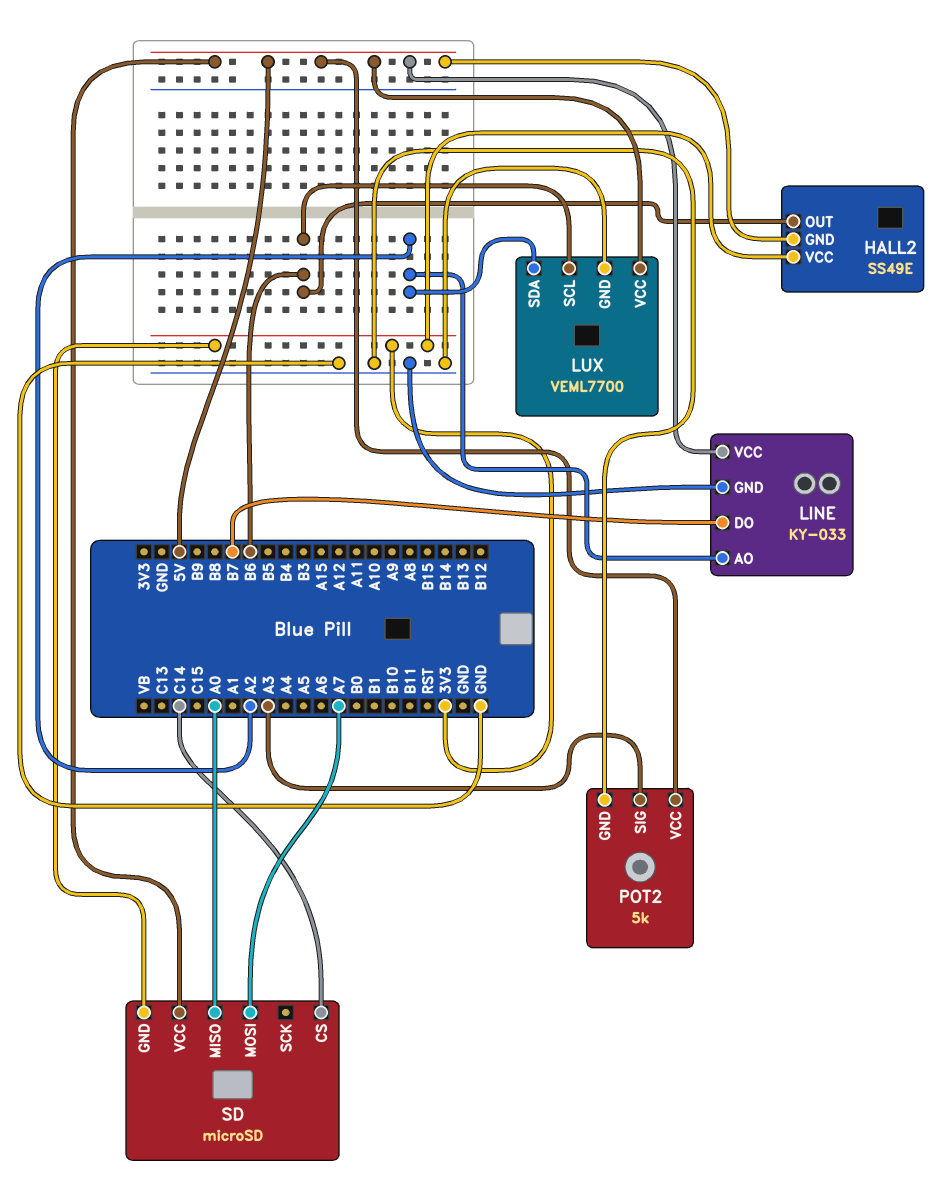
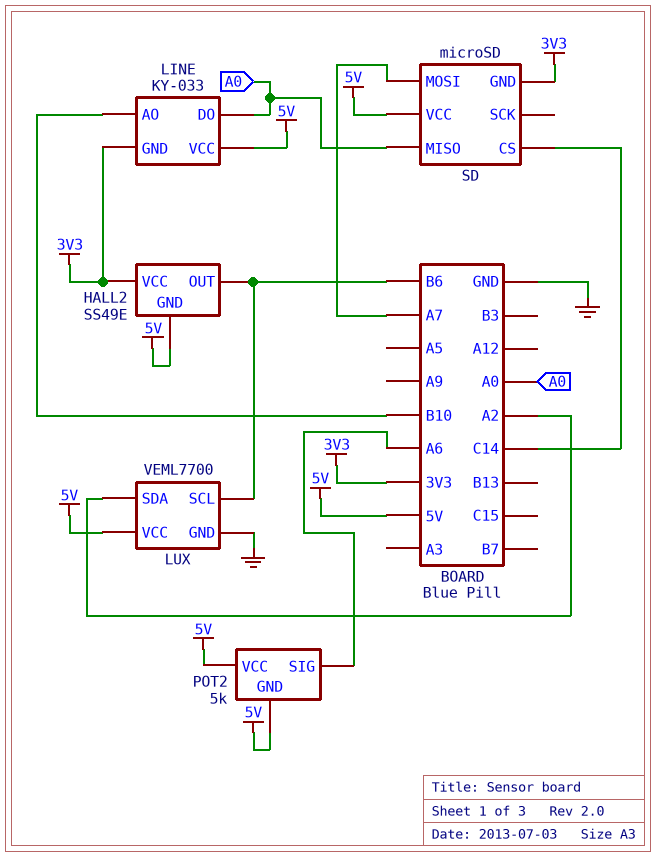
LINE pin AO: A2 -> B10
LINE pin DO: B7 -> A0
LINE pin GND: GND -> 3V3
POT2 pin GND: GND -> 5V
POT2 pin SIG: A3 -> A6

